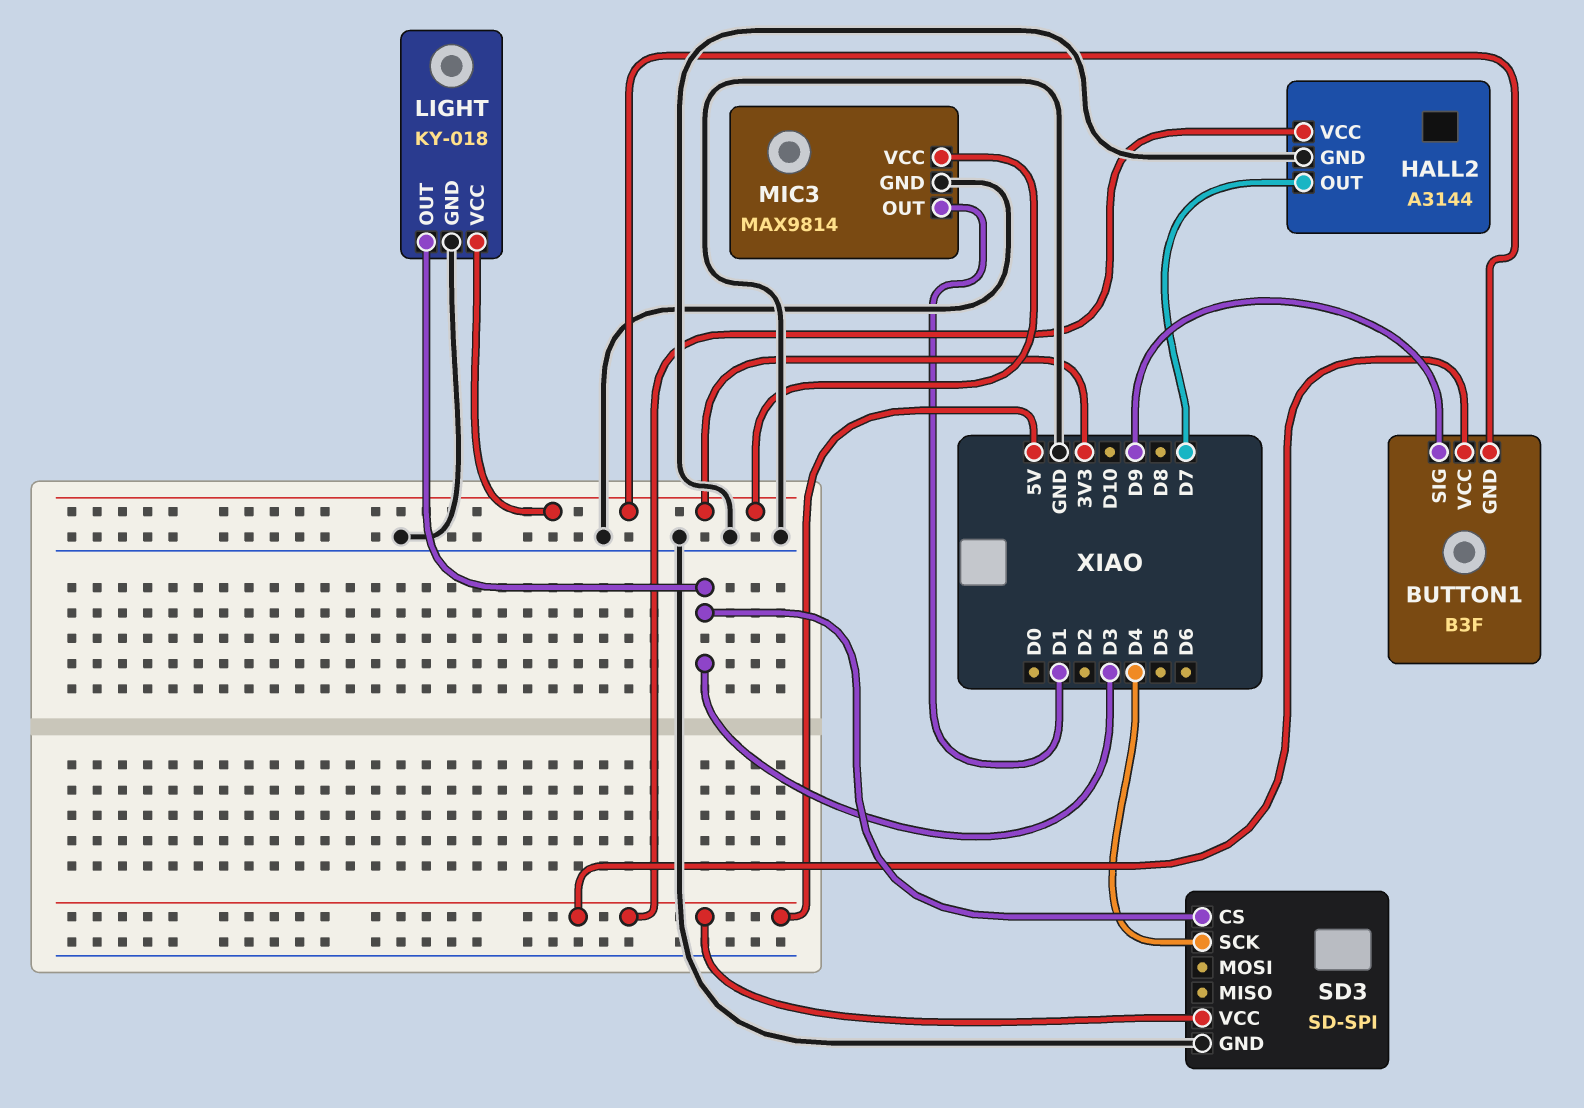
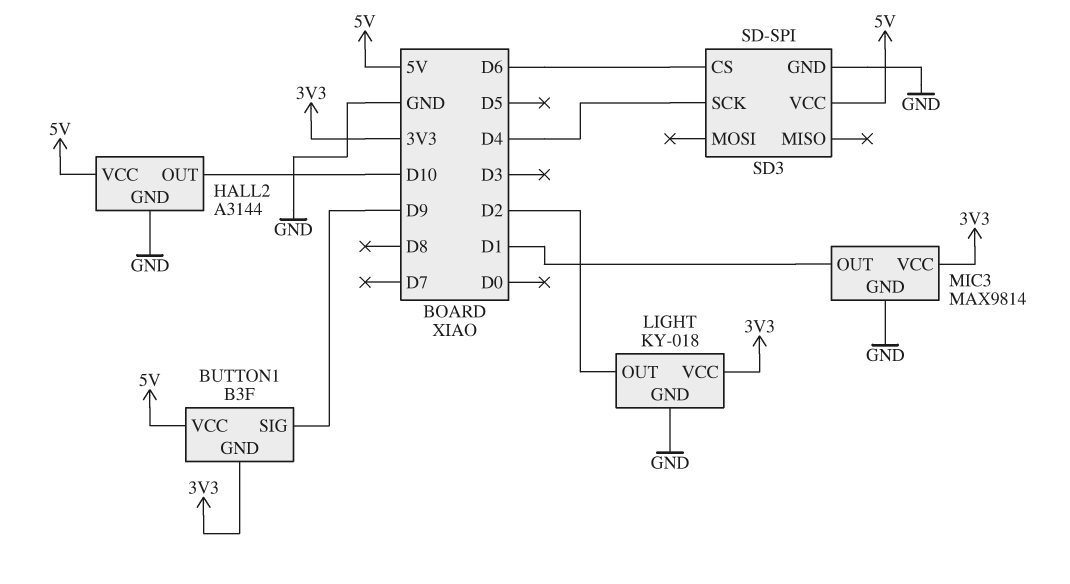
HALL2 pin OUT: D7 -> D10
LIGHT pin OUT: D3 -> D2
SD3 pin CS: D3 -> D6

